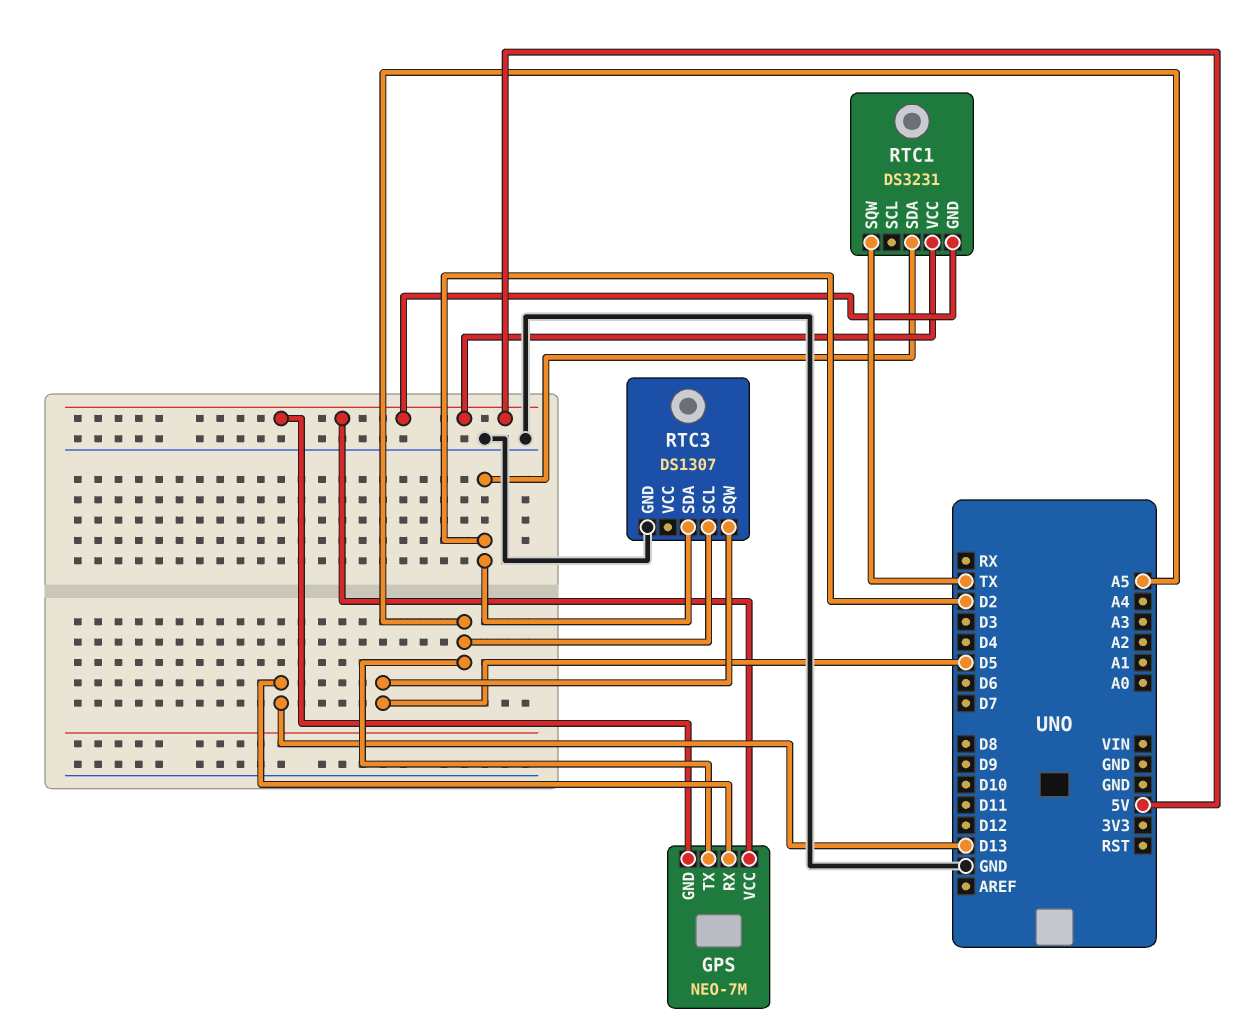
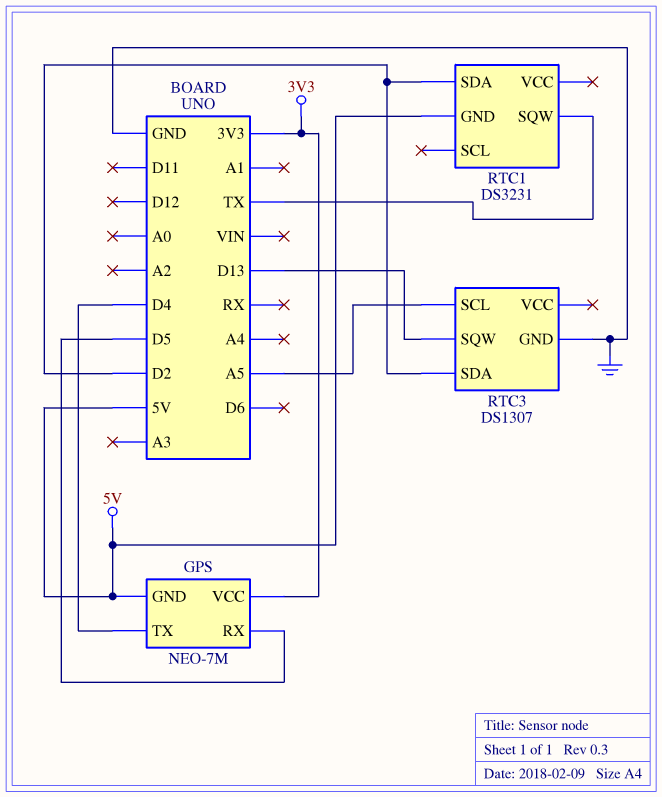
GPS pin RX: D13 -> D5
GPS pin TX: A5 -> D4
GPS pin VCC: 5V -> 3V3
RTC1 pin VCC: 5V -> none
RTC3 pin SQW: D5 -> D13

